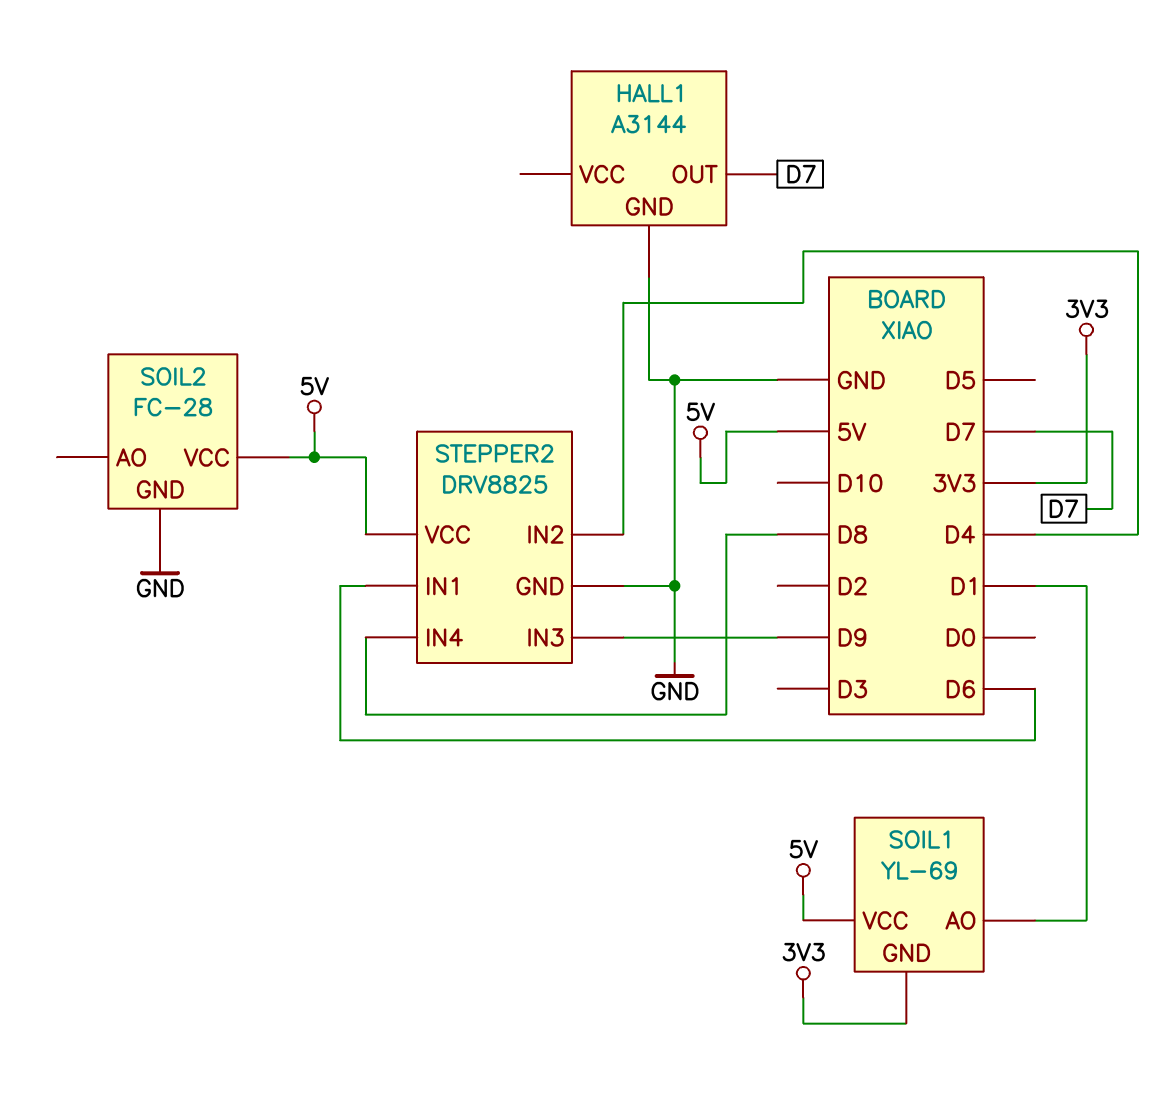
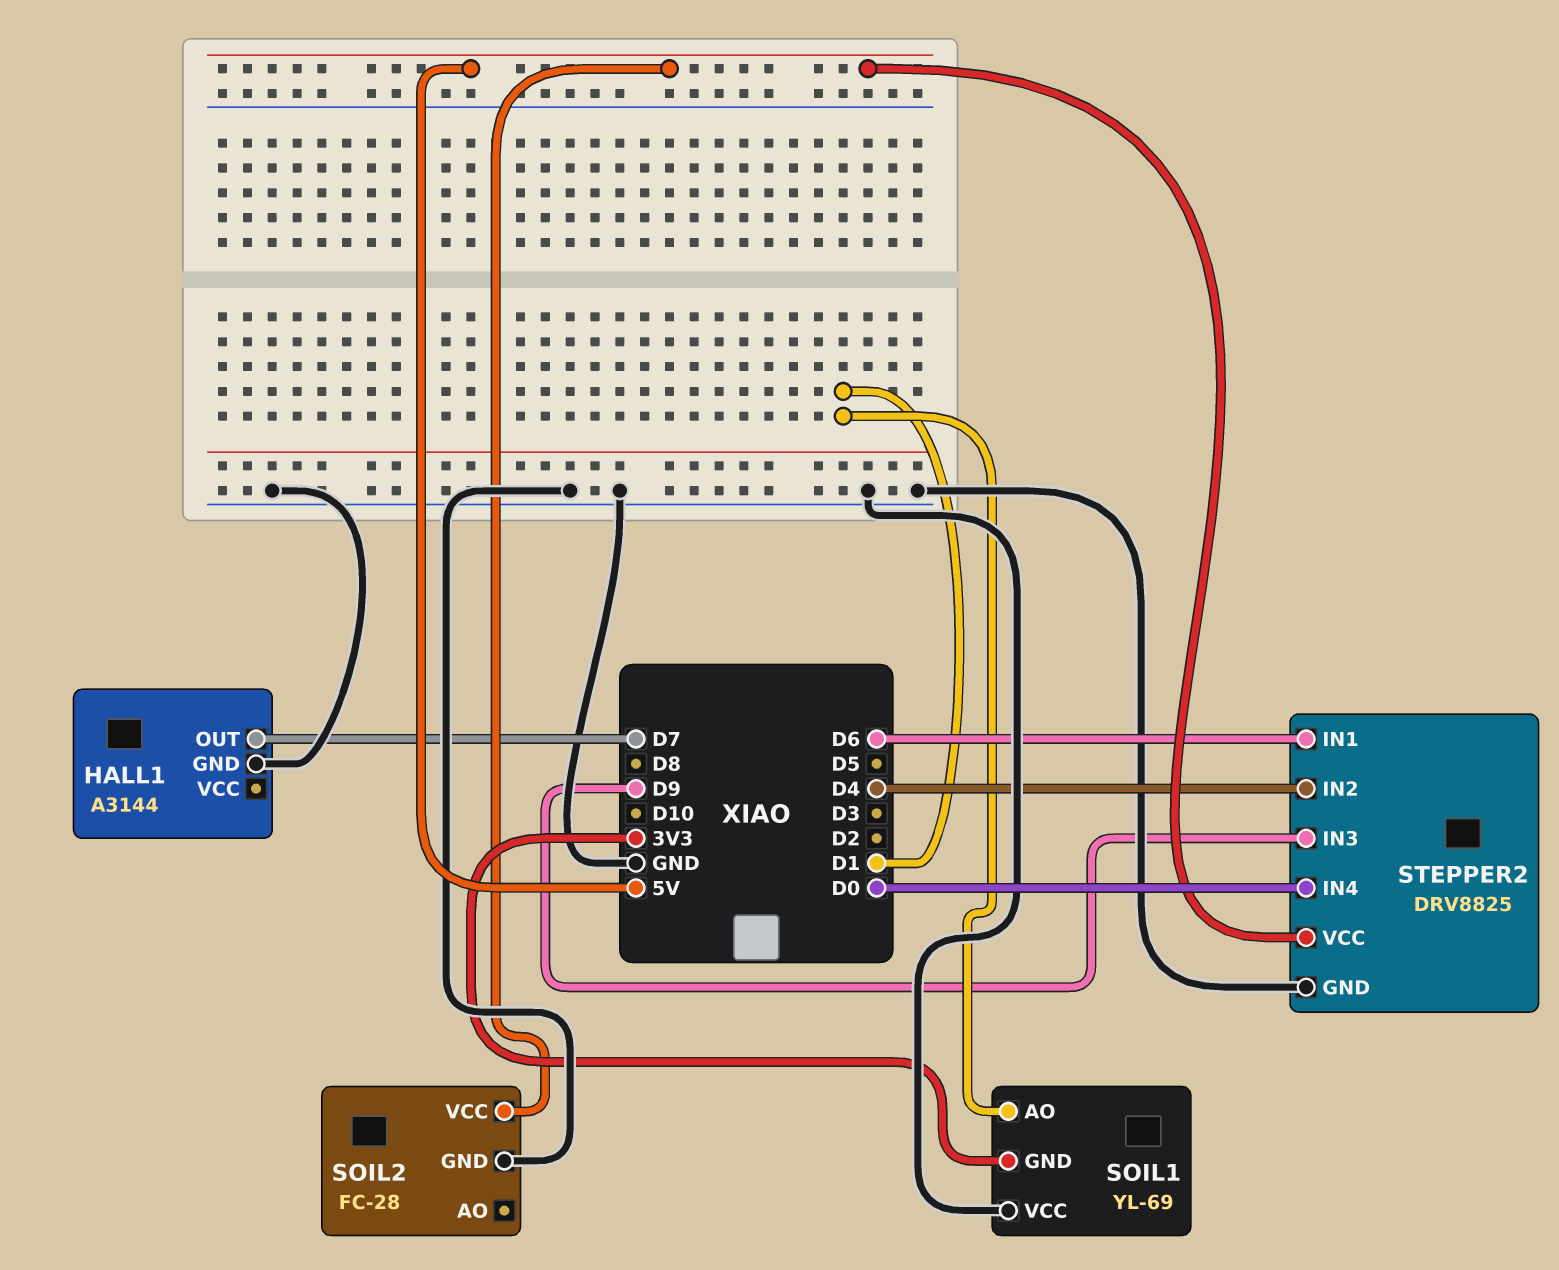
SOIL1 pin VCC: 5V -> GND
STEPPER2 pin IN4: D8 -> D0

